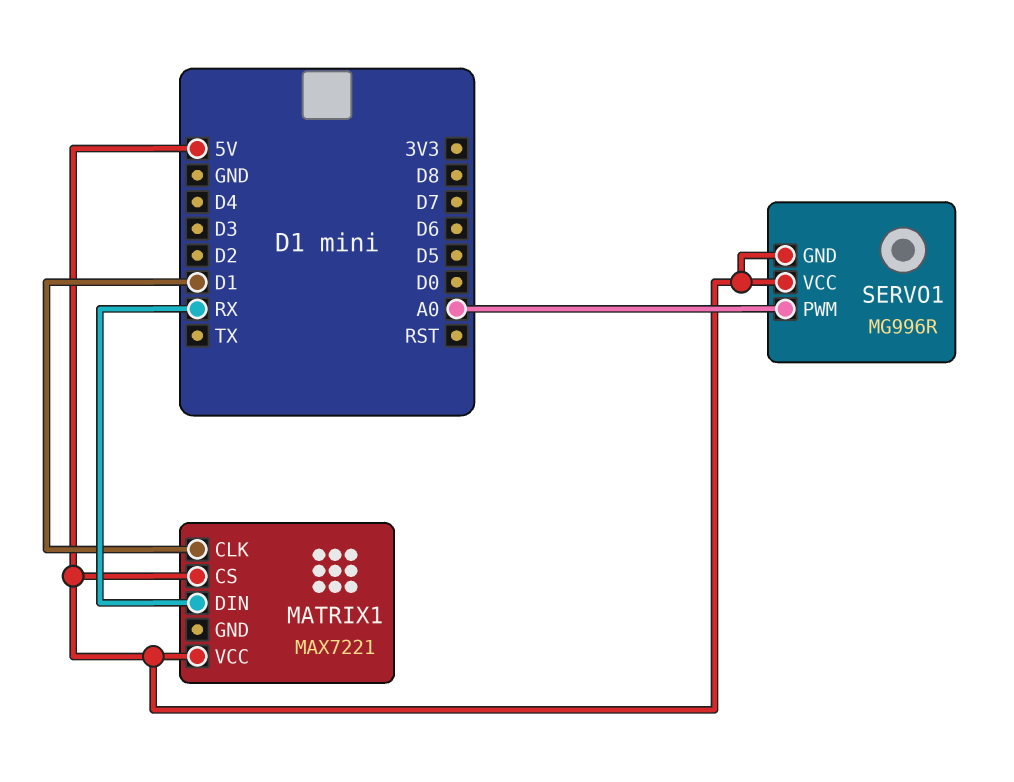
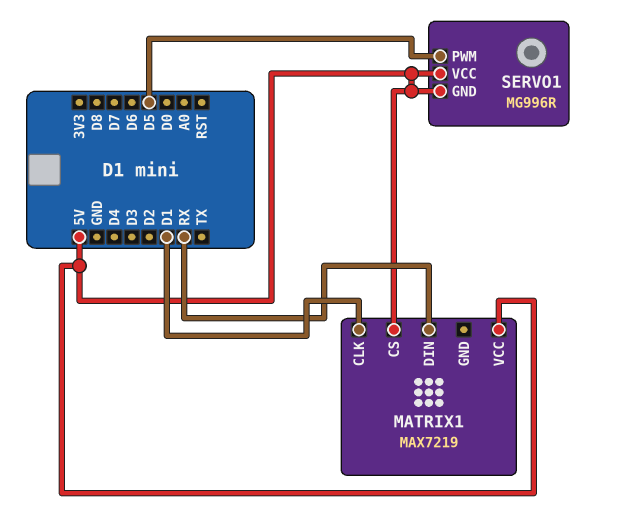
MATRIX1: MAX7221 -> MAX7219
SERVO1 pin PWM: A0 -> D5

